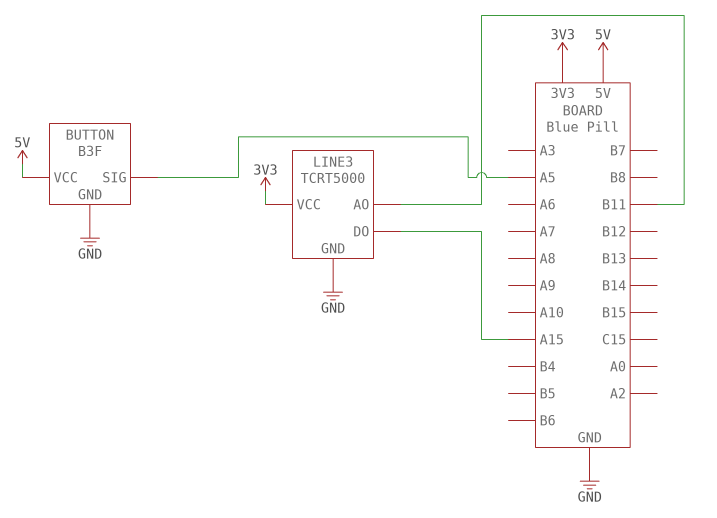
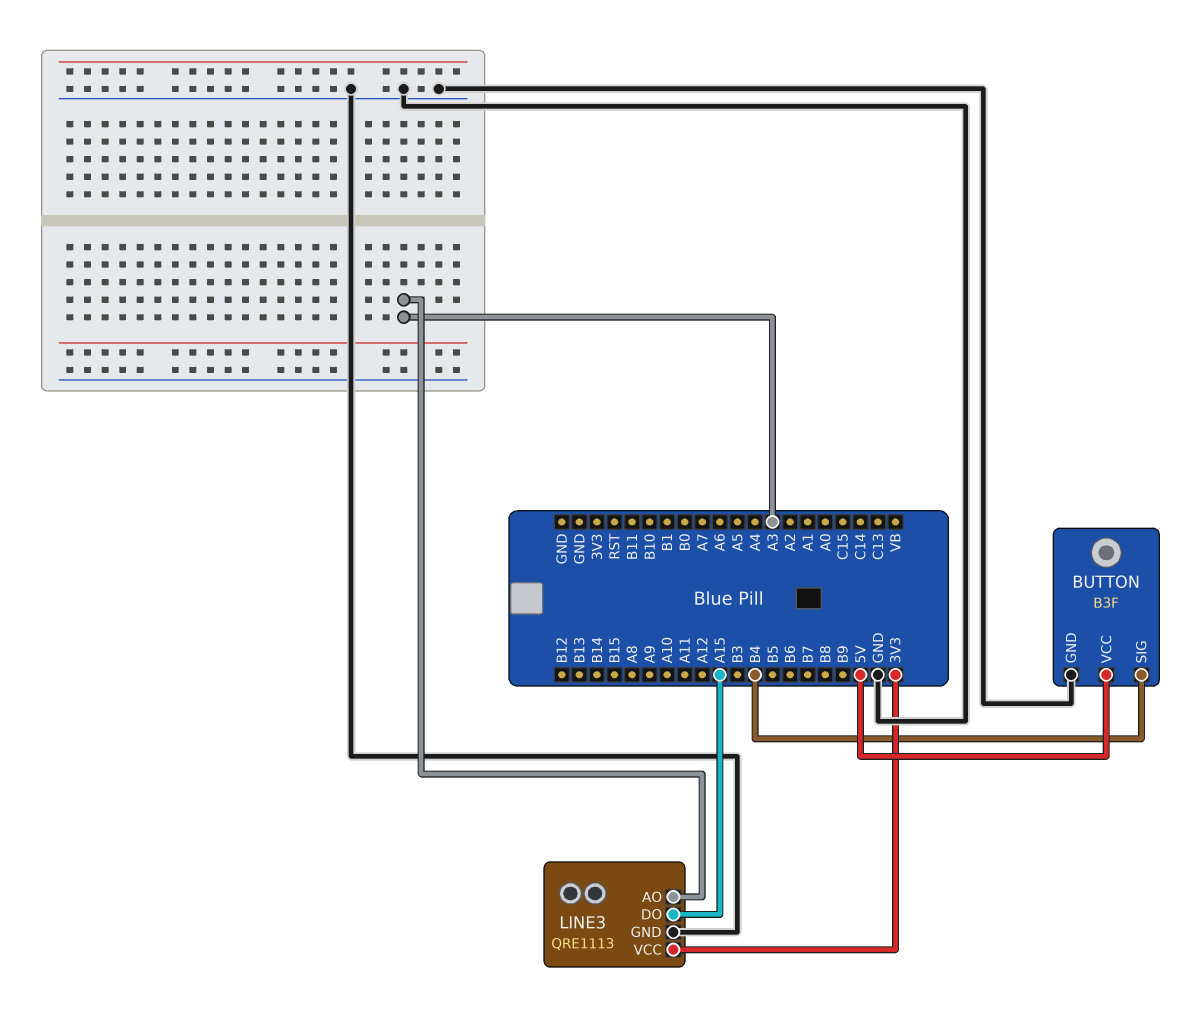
BUTTON pin SIG: A5 -> B4
LINE3: TCRT5000 -> QRE1113
LINE3 pin AO: B11 -> A3

